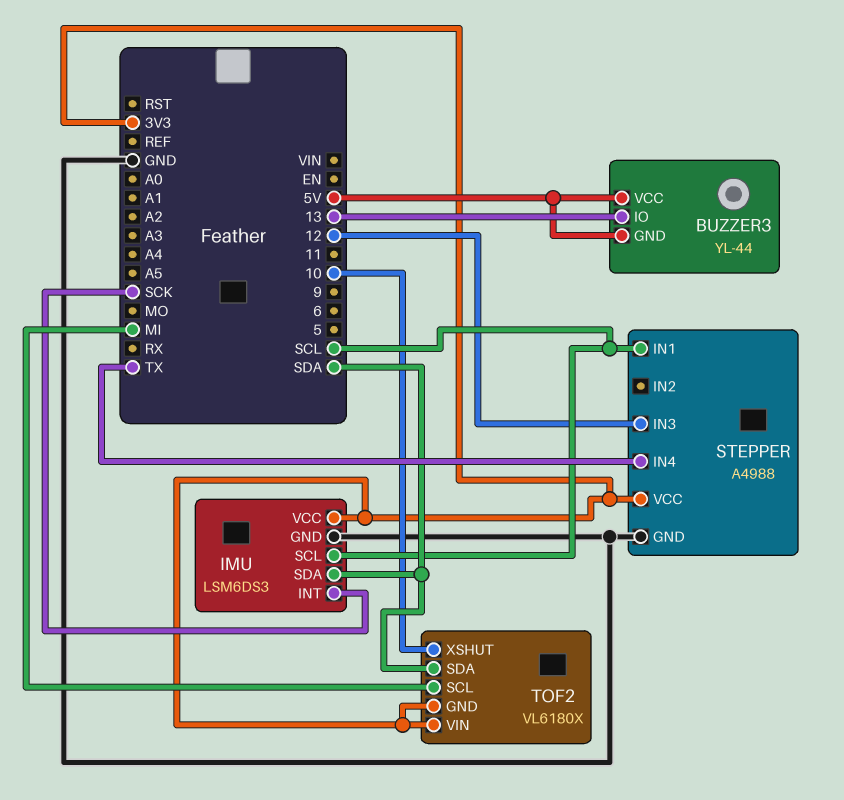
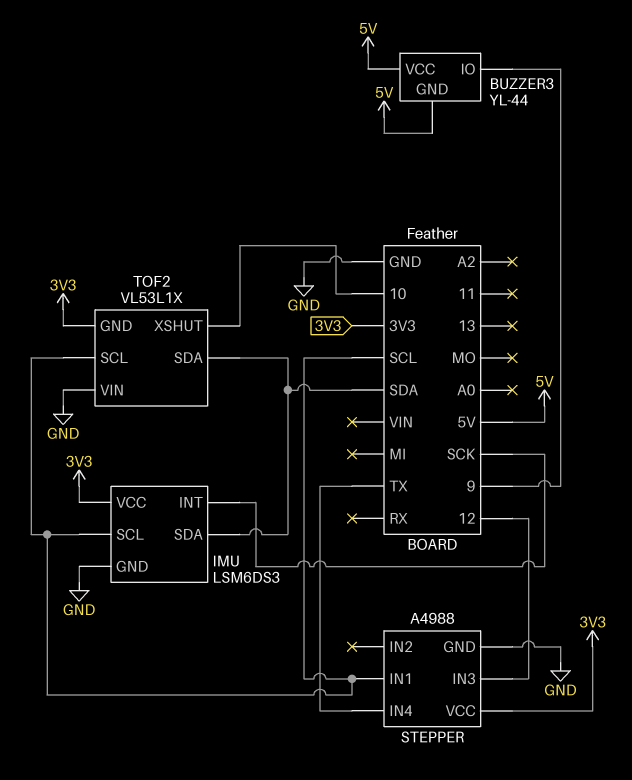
BUZZER3 pin IO: 13 -> 9
TOF2: VL6180X -> VL53L1X
TOF2 pin SCL: MI -> SCL
TOF2 pin VIN: 3V3 -> GND

